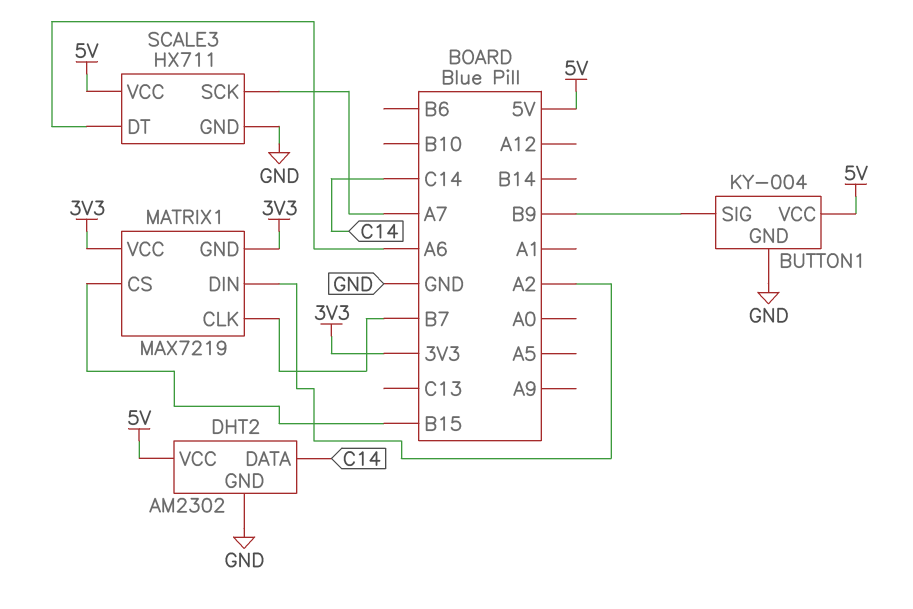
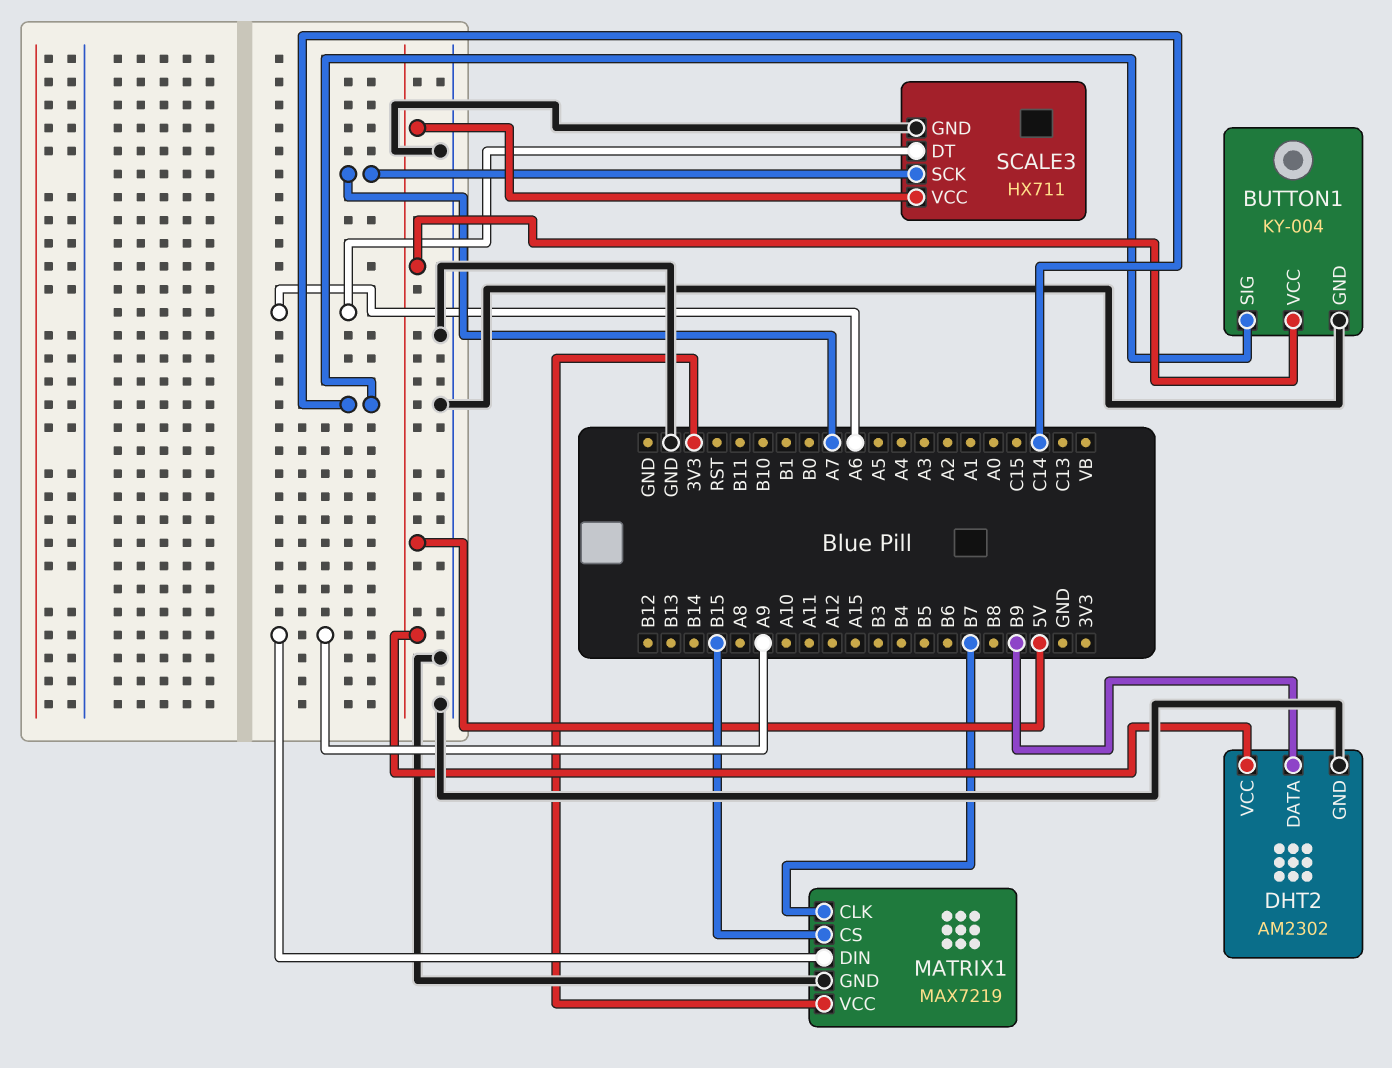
BUTTON1 pin SIG: B9 -> C14
DHT2 pin DATA: C14 -> B9
MATRIX1 pin DIN: A2 -> A9
MATRIX1 pin GND: 3V3 -> GND

